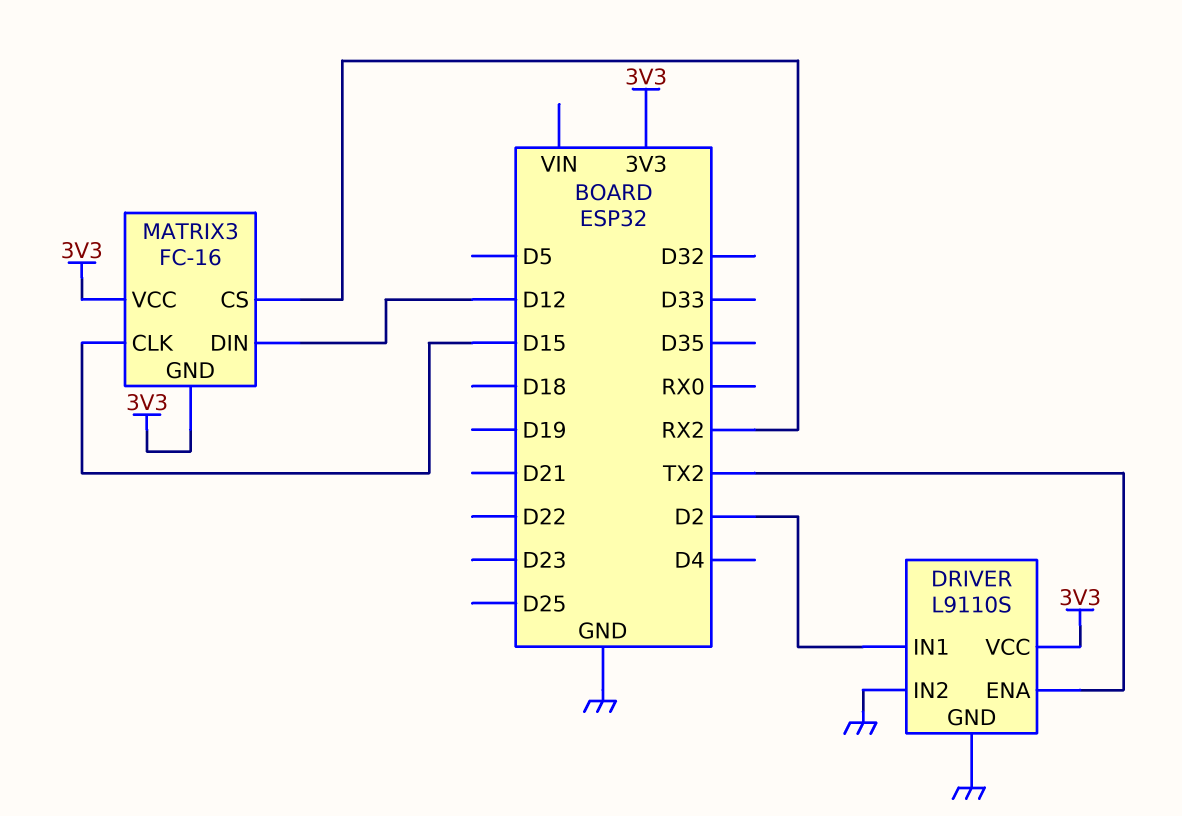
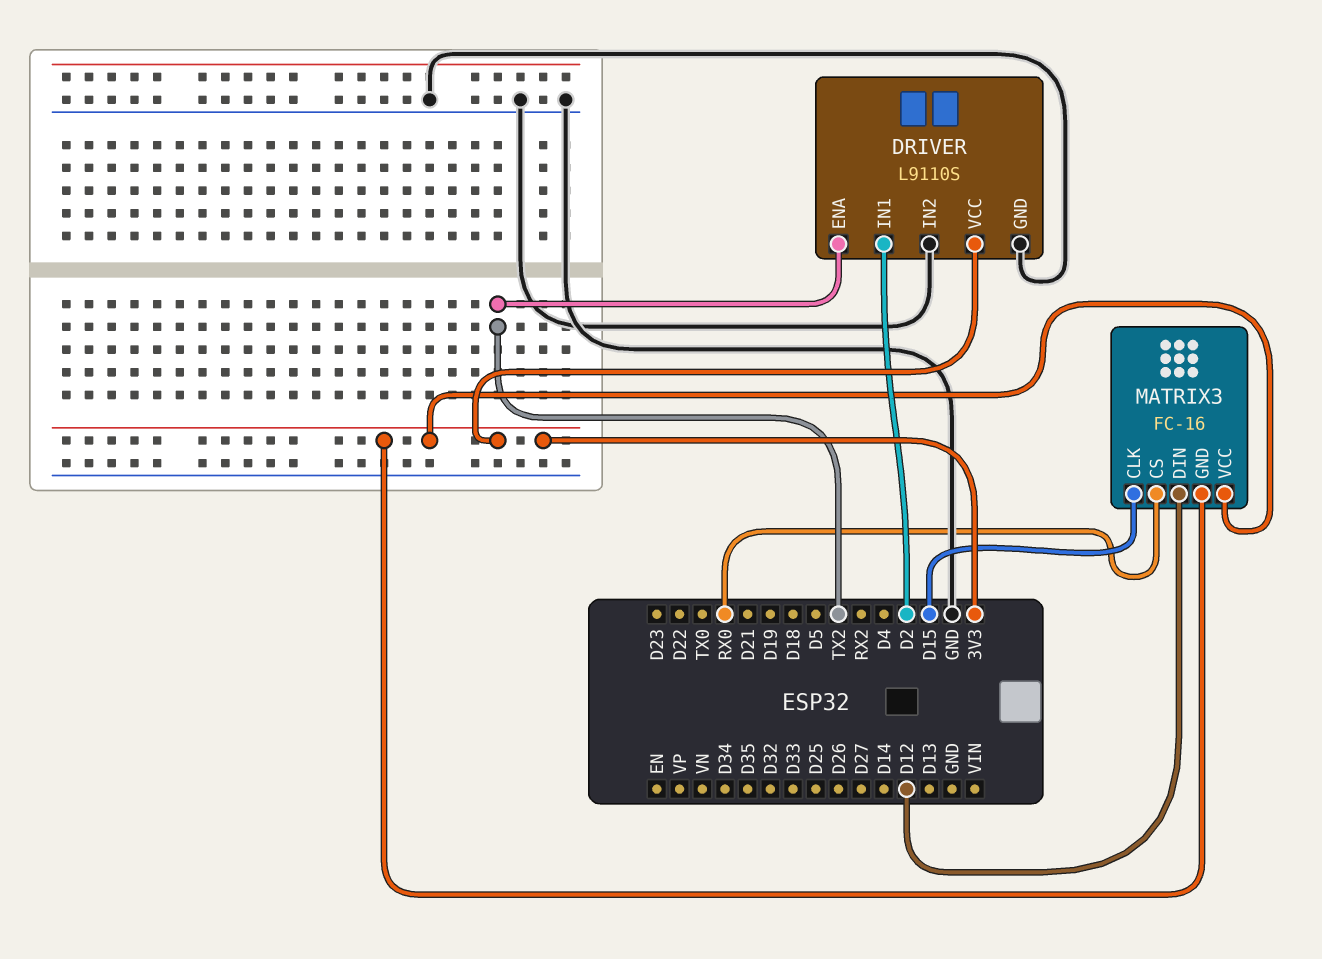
MATRIX3 pin CS: RX2 -> RX0

